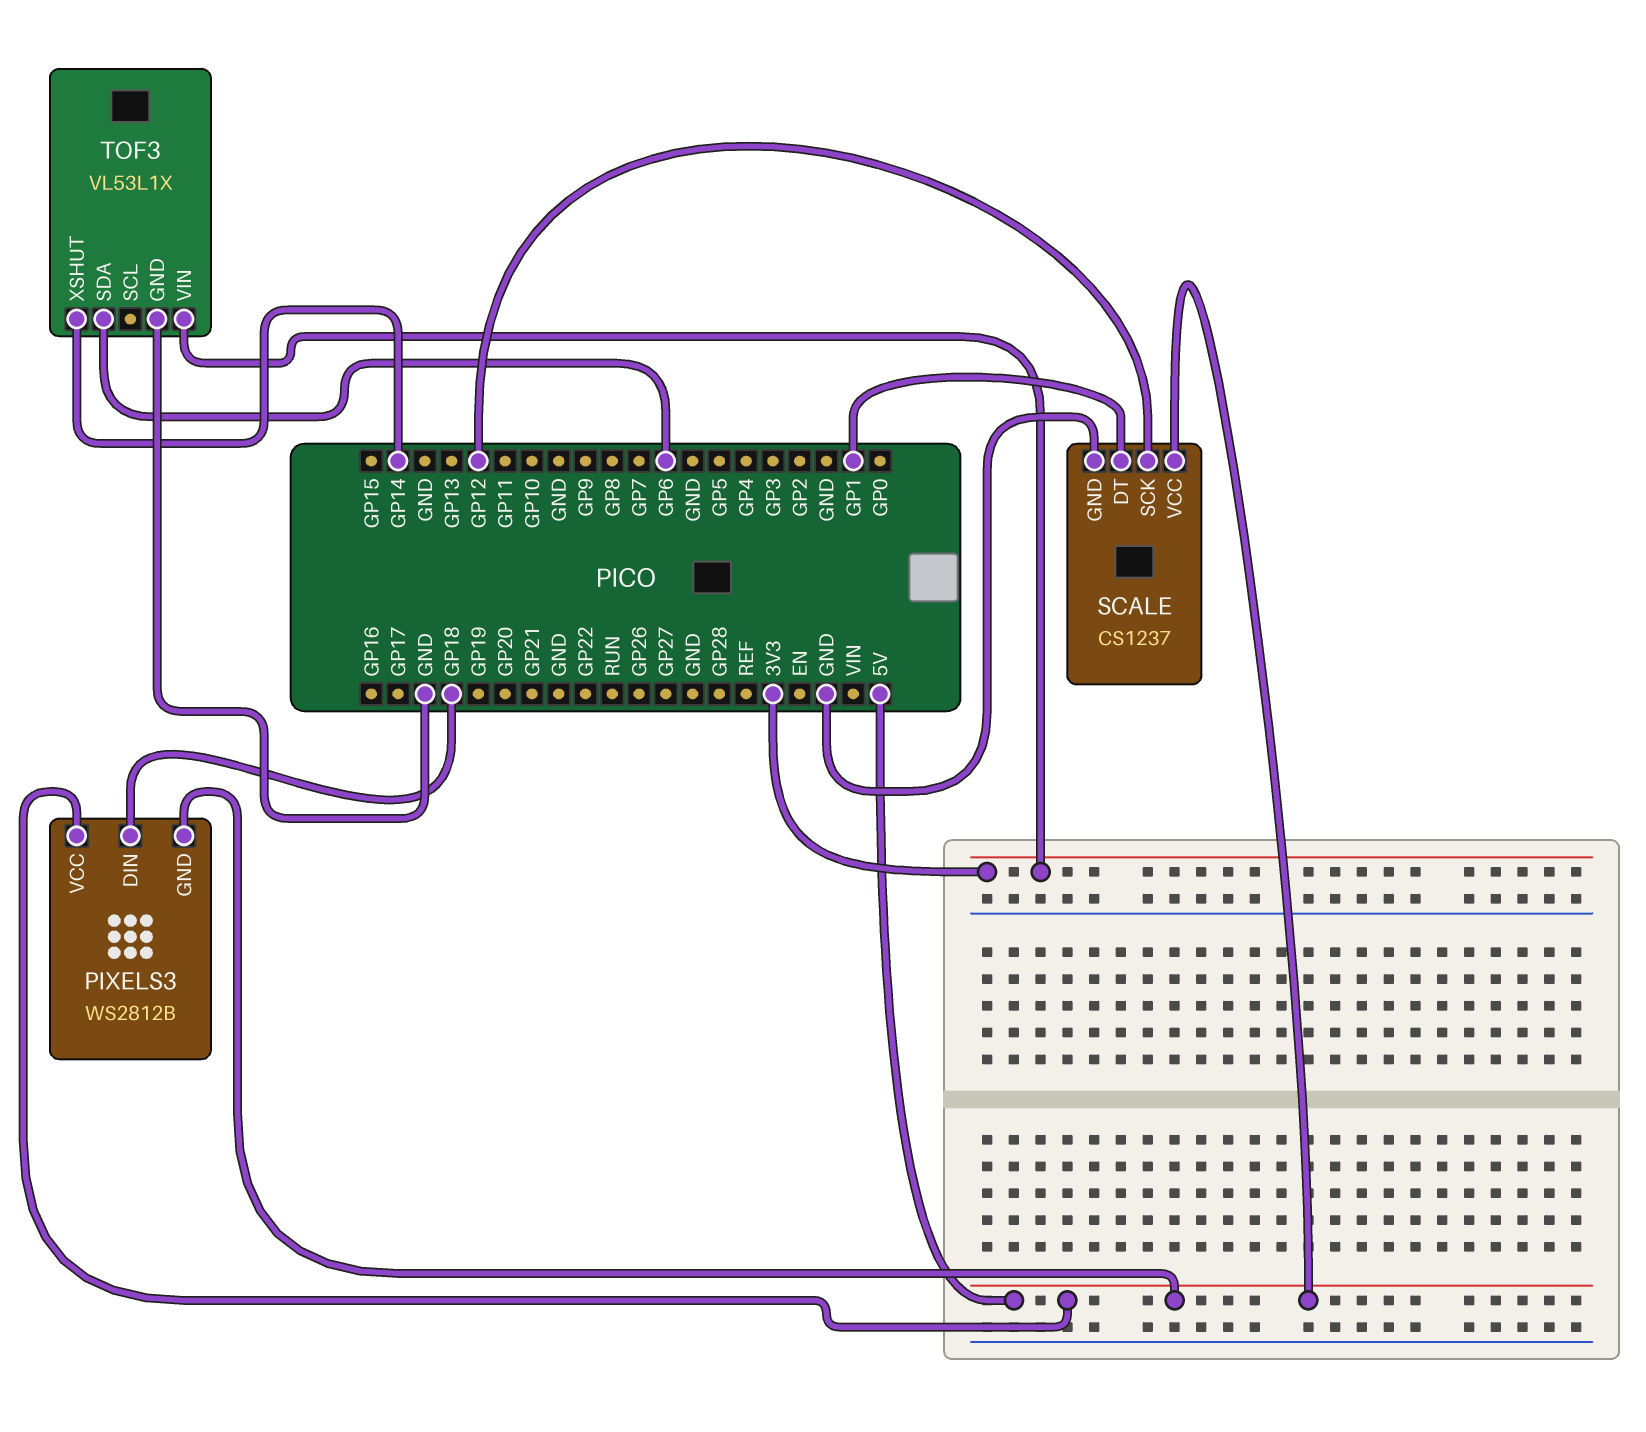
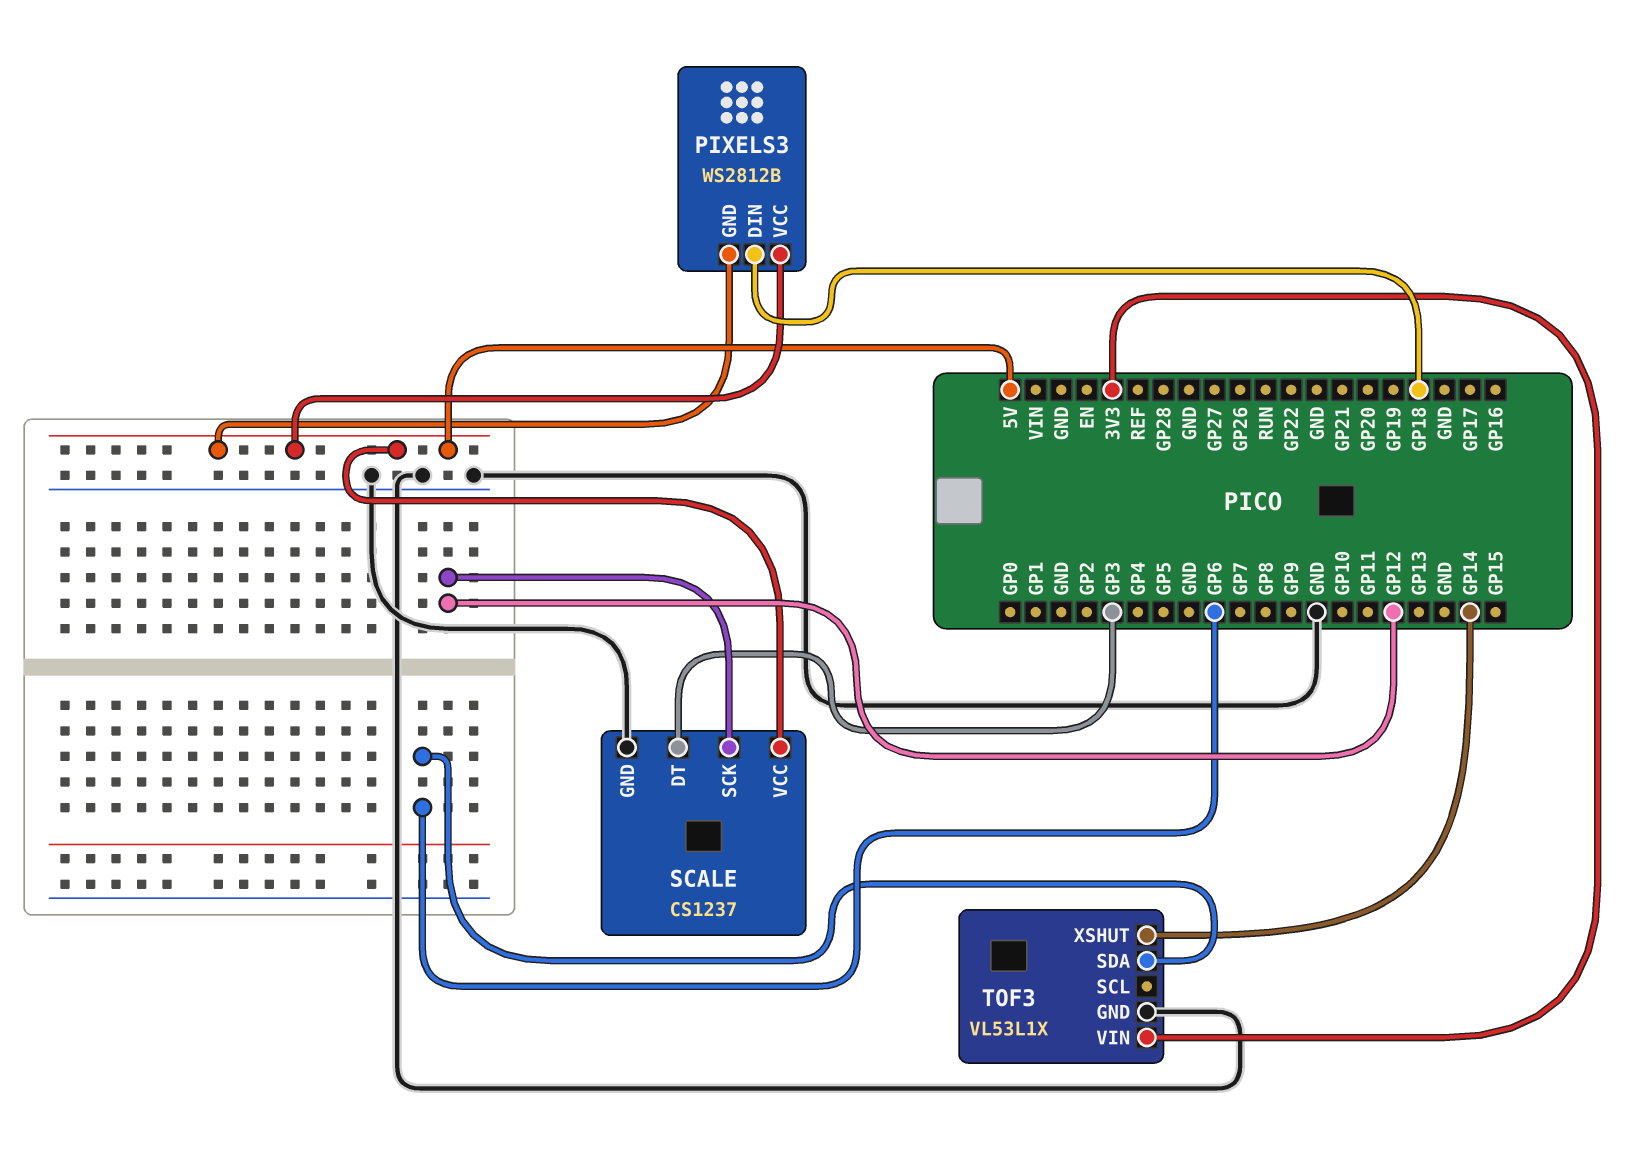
SCALE pin DT: GP1 -> GP3

